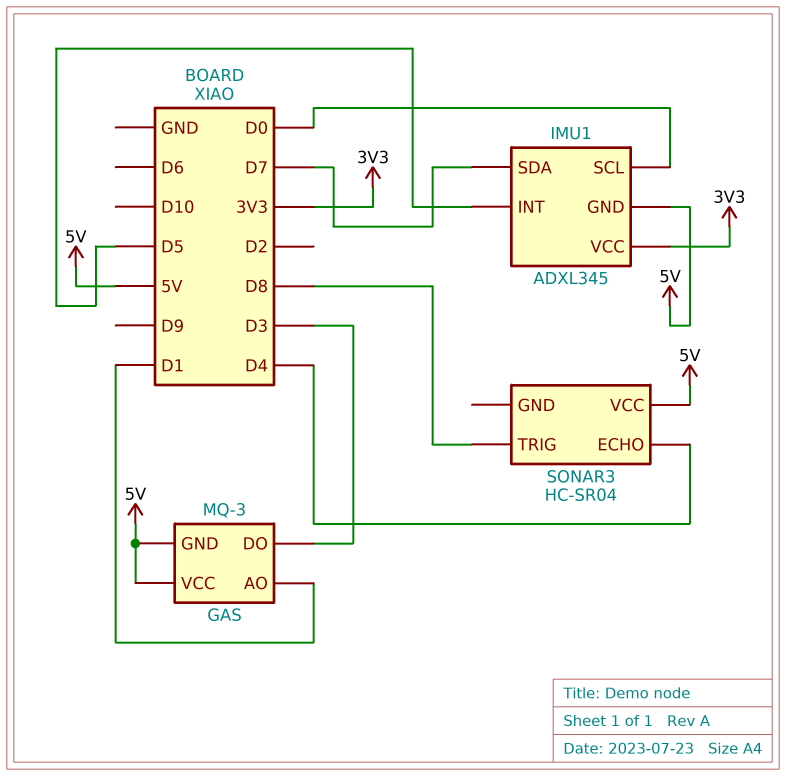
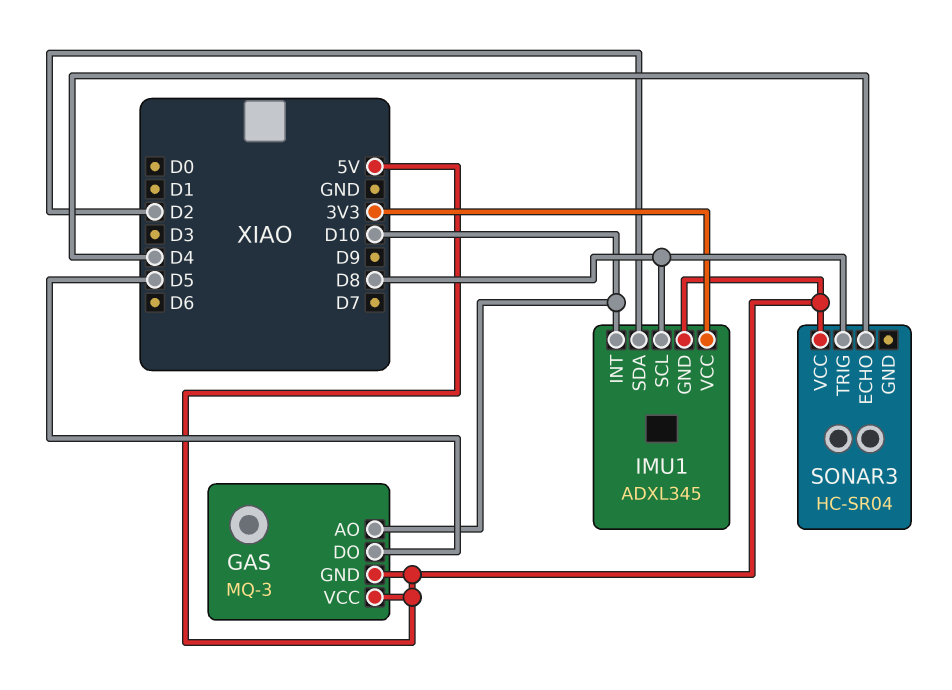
GAS pin AO: D1 -> D10
GAS pin DO: D3 -> D5
IMU1 pin INT: D5 -> D10
IMU1 pin SCL: D0 -> D8
IMU1 pin SDA: D7 -> D2

